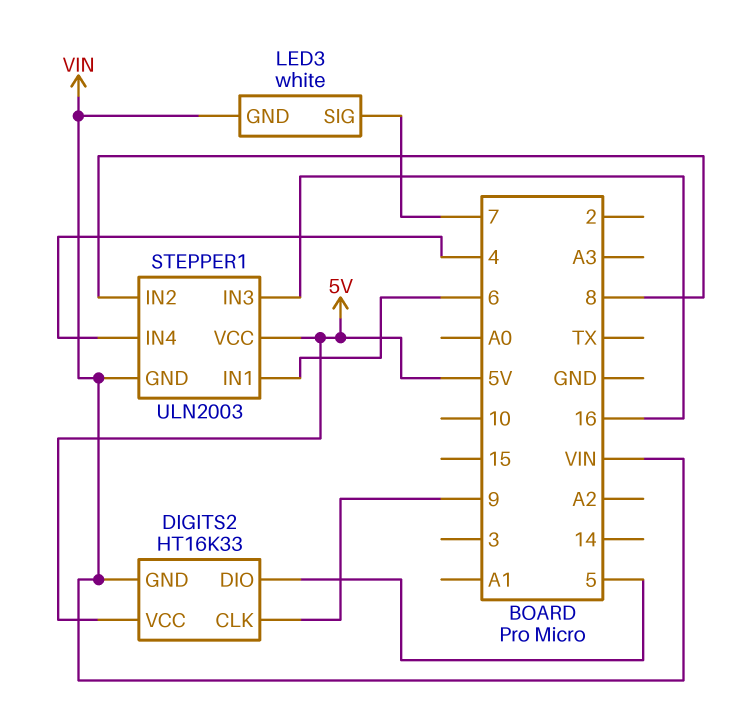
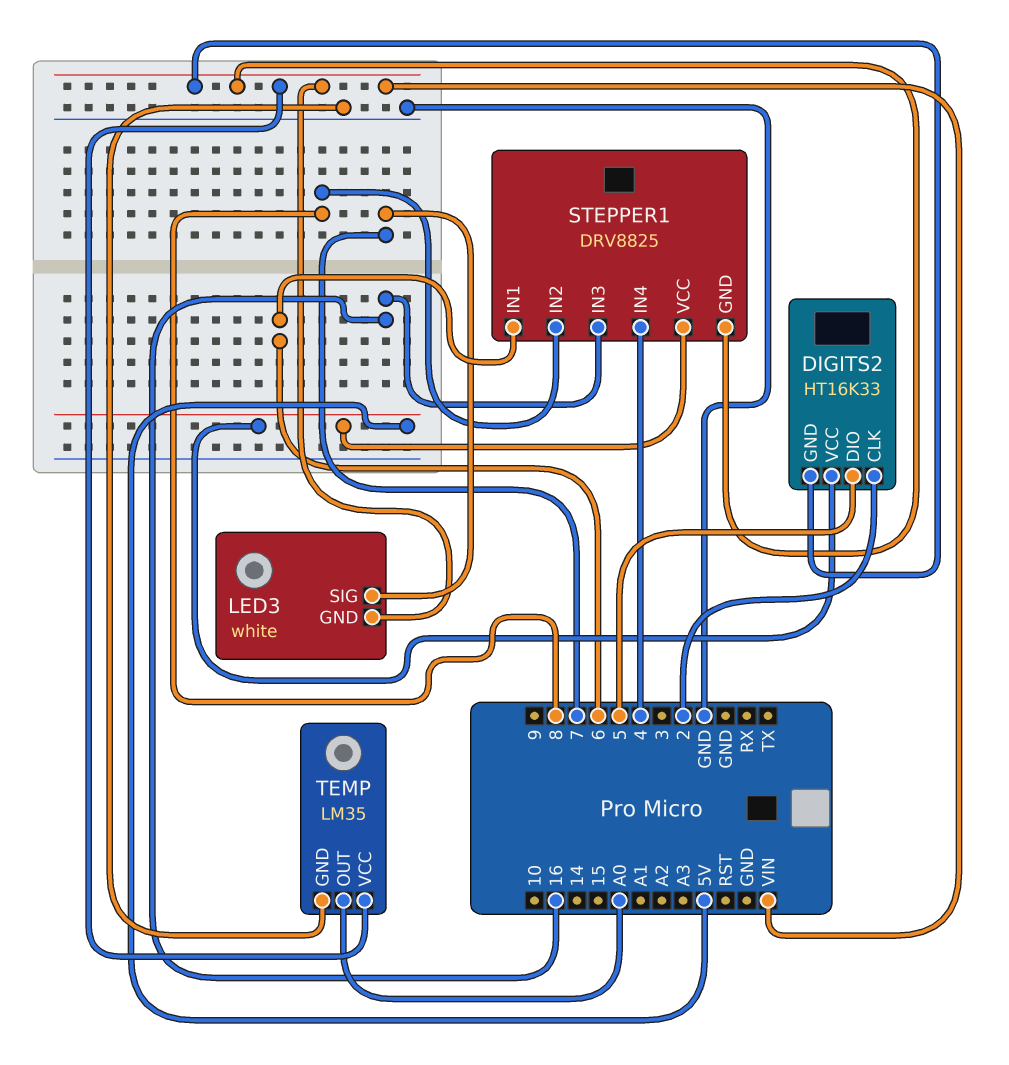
DIGITS2 pin CLK: 9 -> 2
STEPPER1: ULN2003 -> DRV8825
TEMP: none -> LM35
TEMP pin GND: none -> GND
TEMP pin OUT: none -> A0
TEMP pin VCC: none -> VIN

